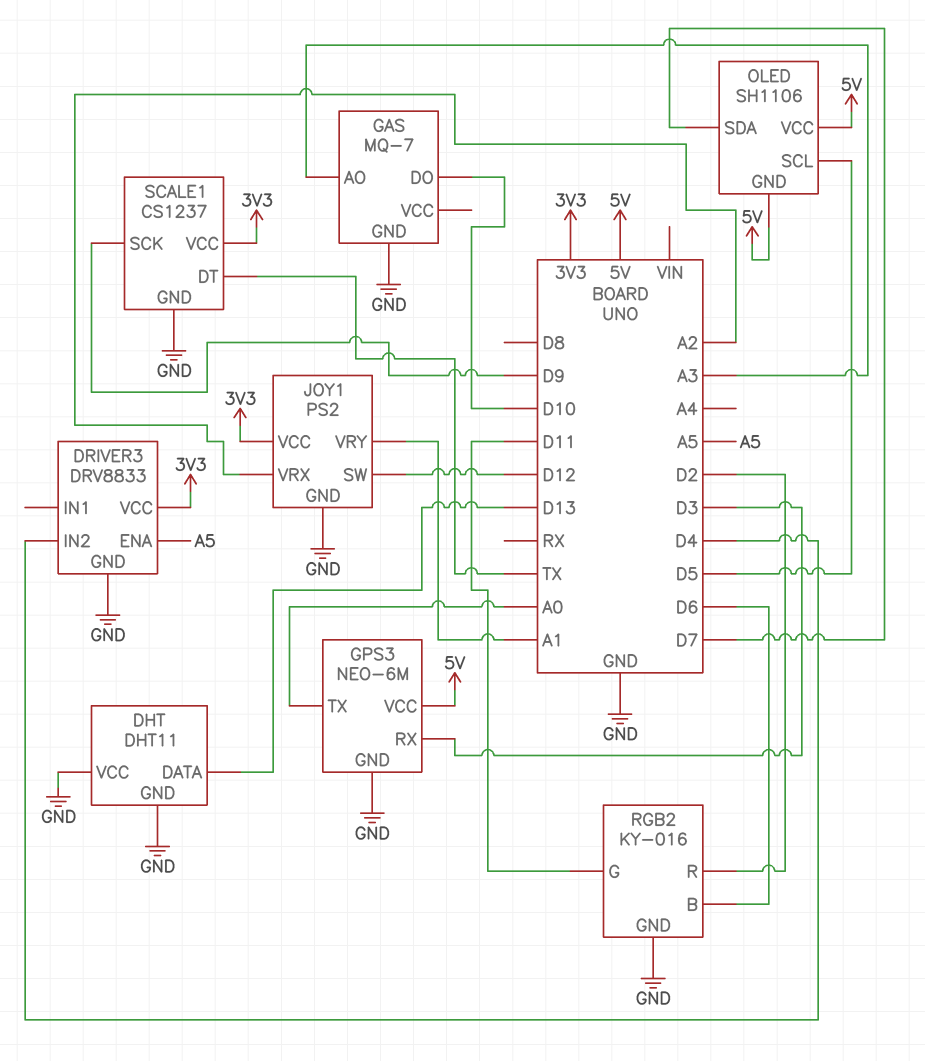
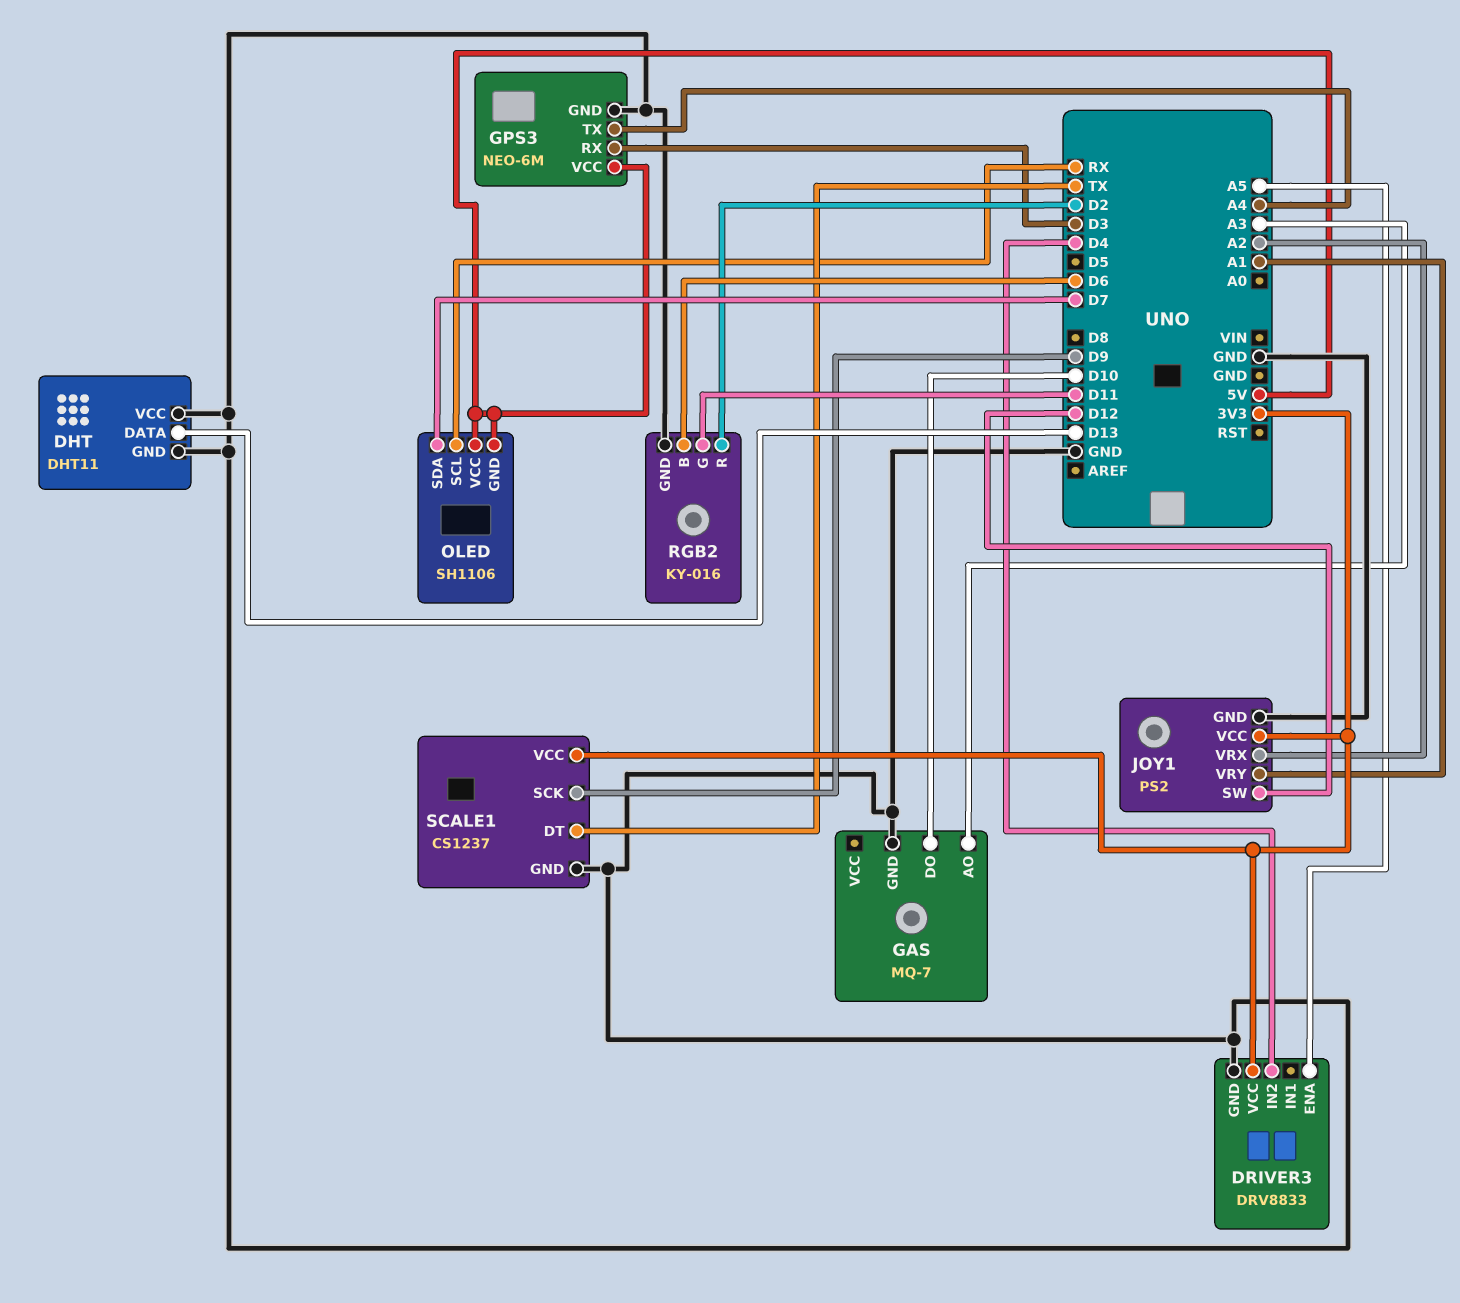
GPS3 pin TX: A0 -> A4
OLED pin SCL: D5 -> RX

